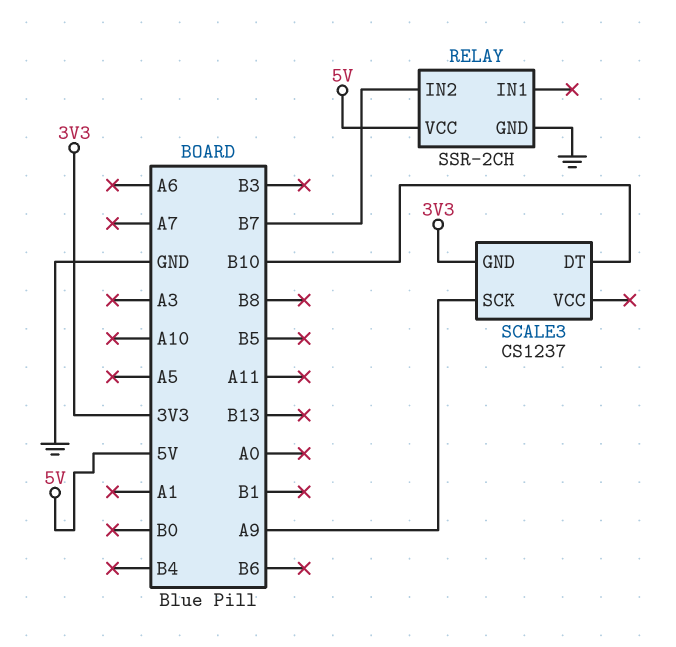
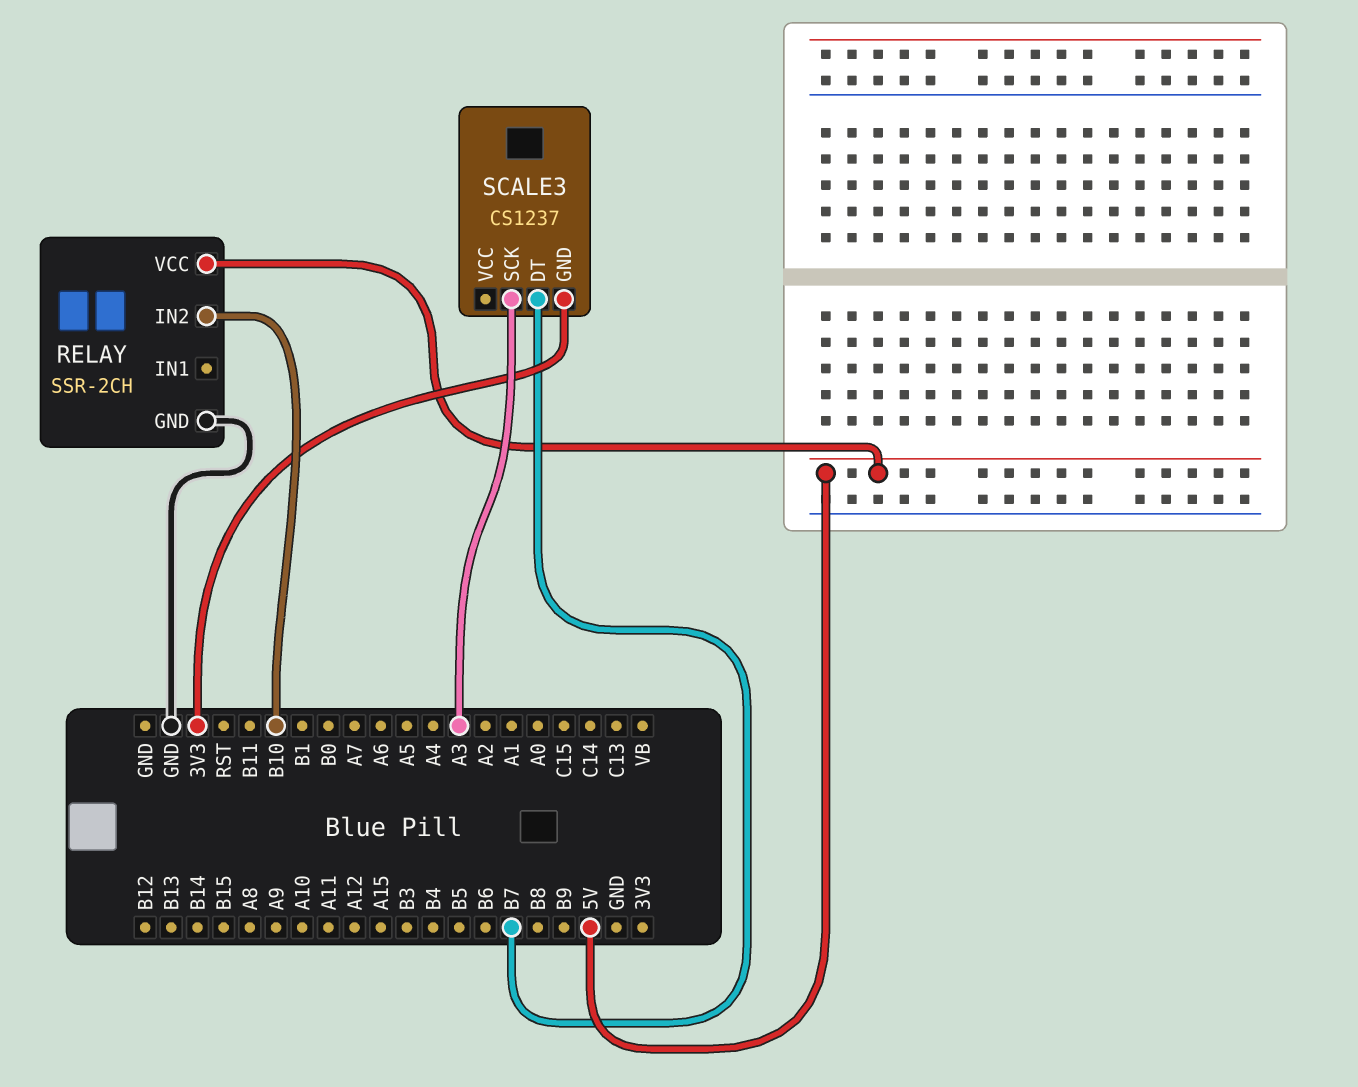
RELAY pin IN2: B7 -> B10
SCALE3 pin DT: B10 -> B7
SCALE3 pin SCK: A9 -> A3

